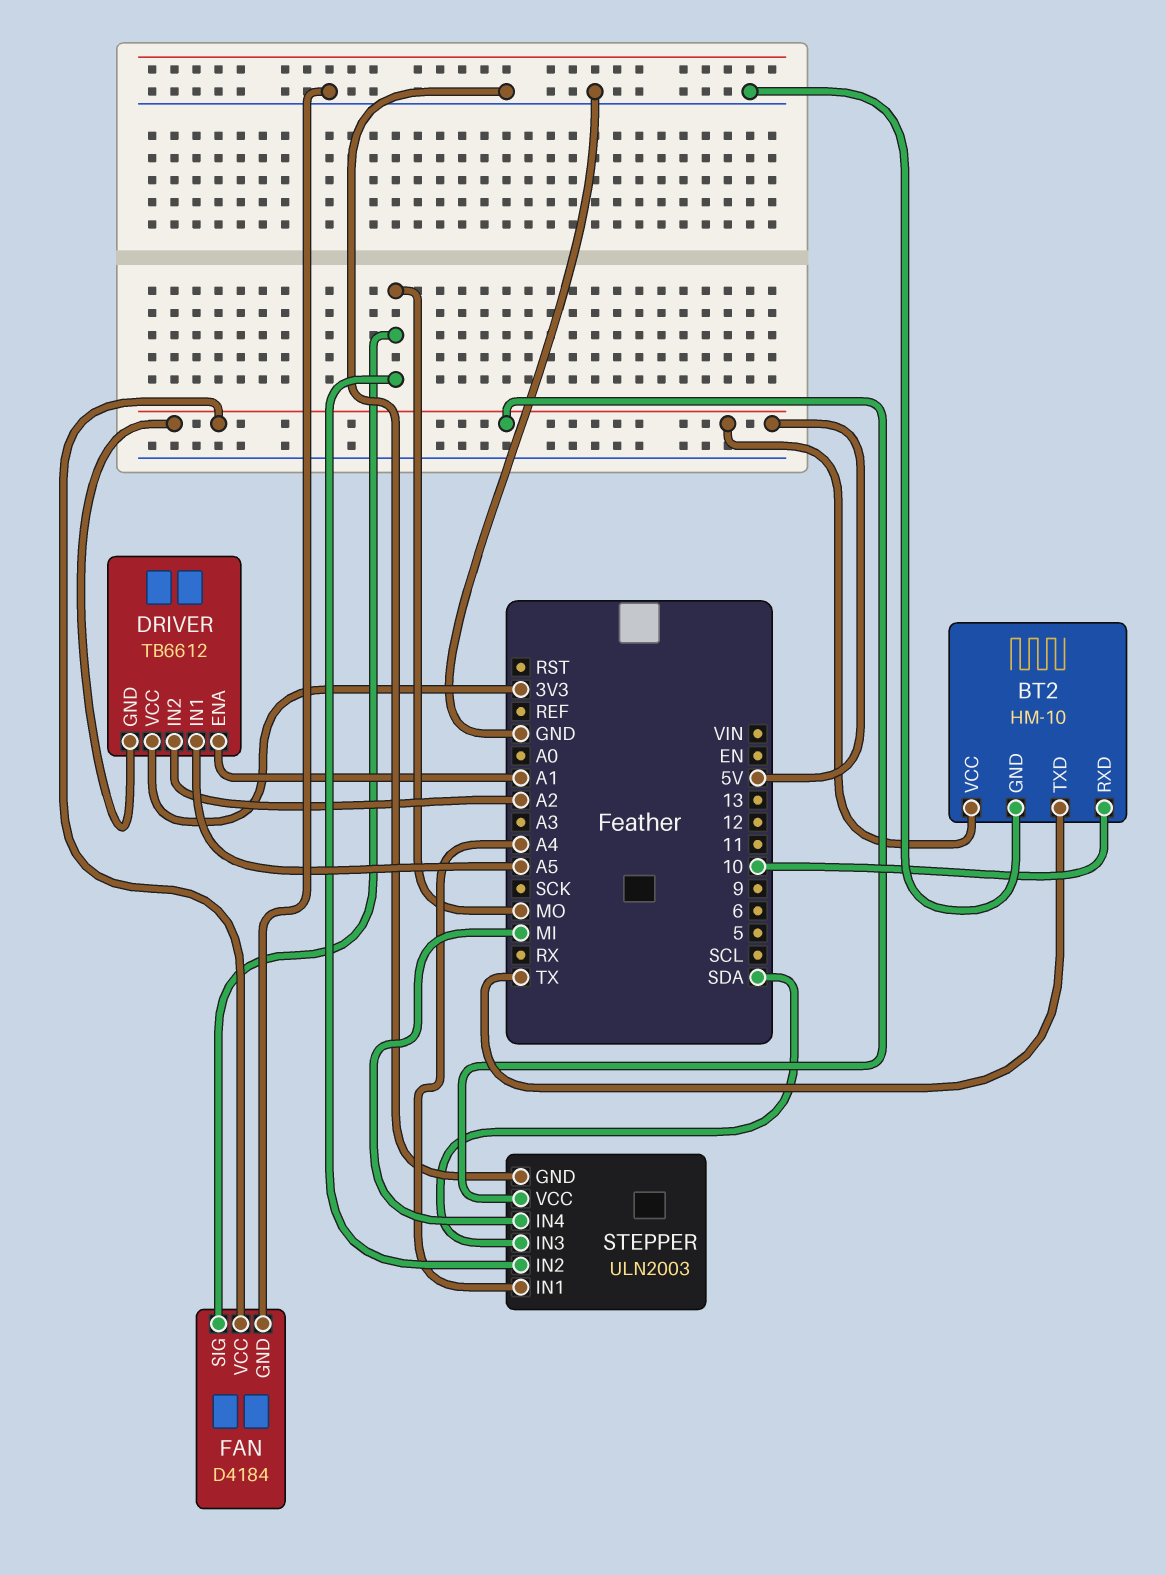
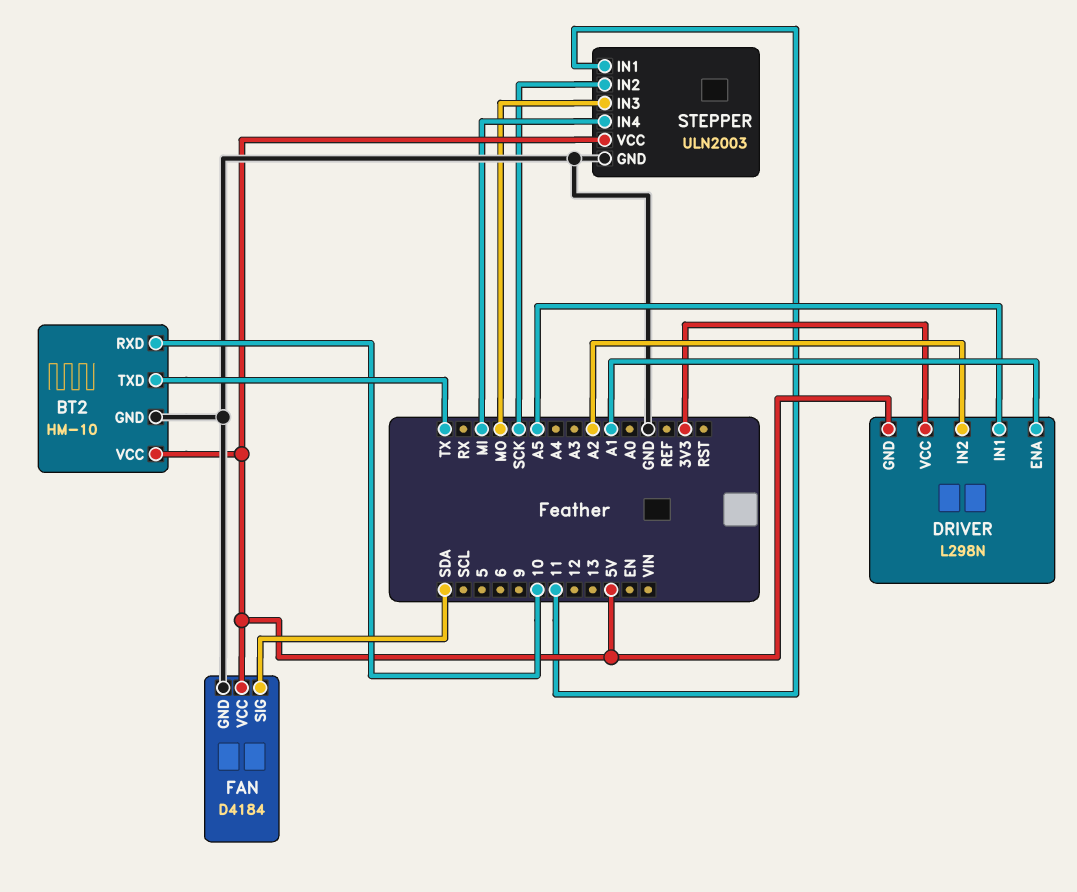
DRIVER: TB6612 -> L298N
FAN pin SIG: MO -> SDA
STEPPER pin IN1: A4 -> 11
STEPPER pin IN2: MO -> SCK
STEPPER pin IN3: SDA -> MO

